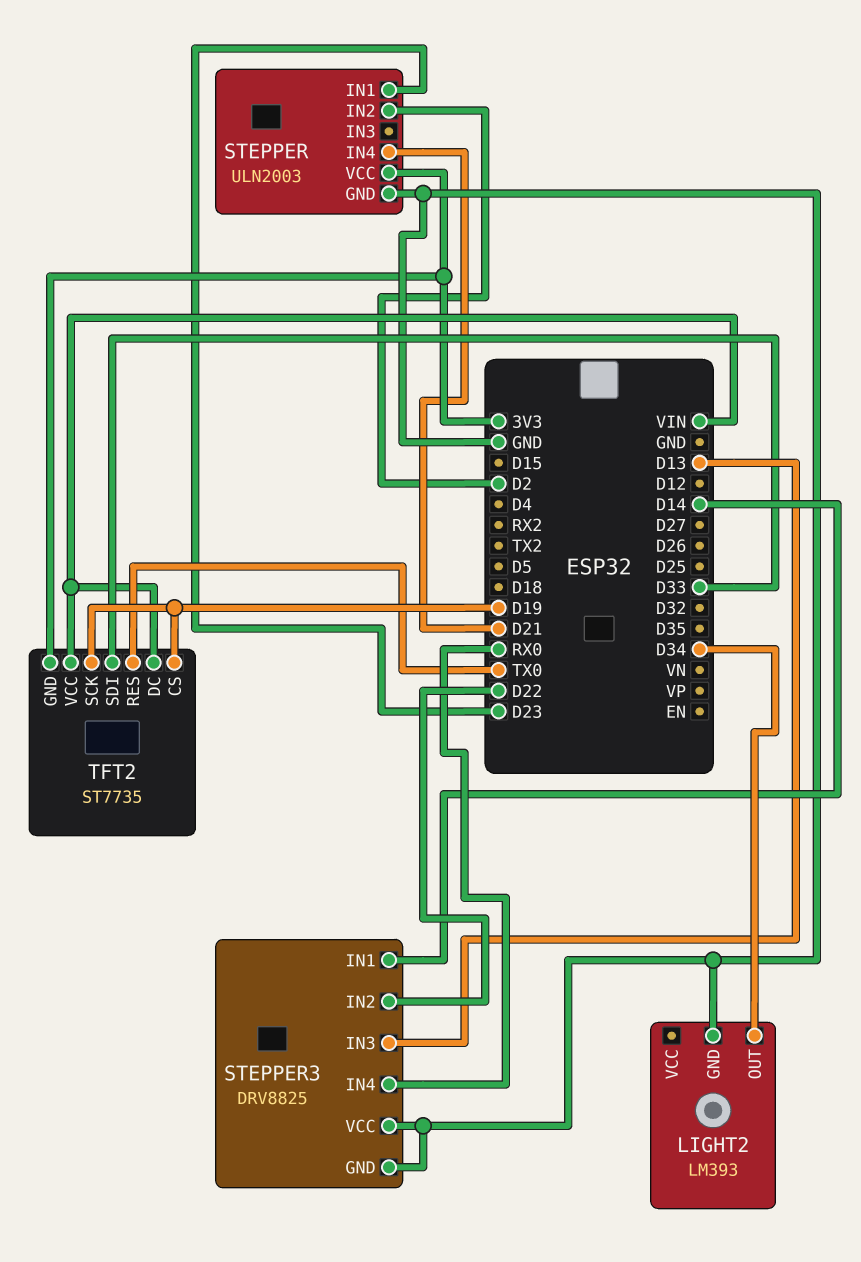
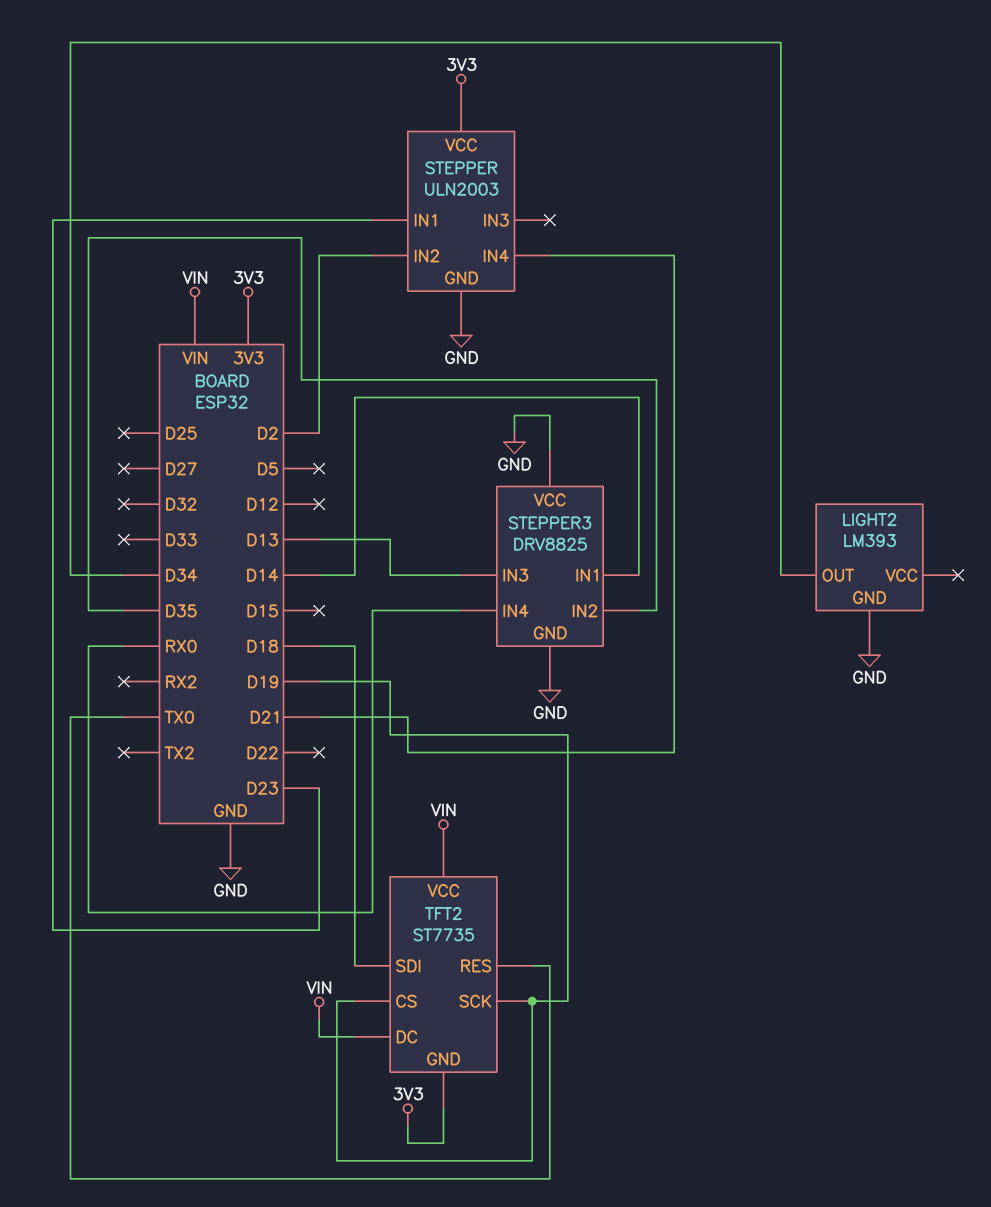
STEPPER3 pin IN2: D22 -> D35
TFT2 pin SDI: D33 -> D18

